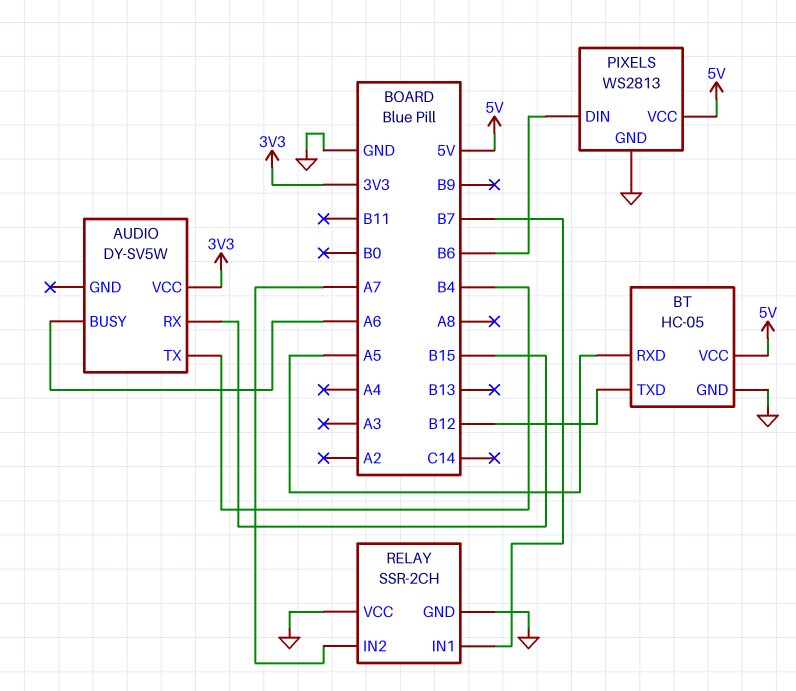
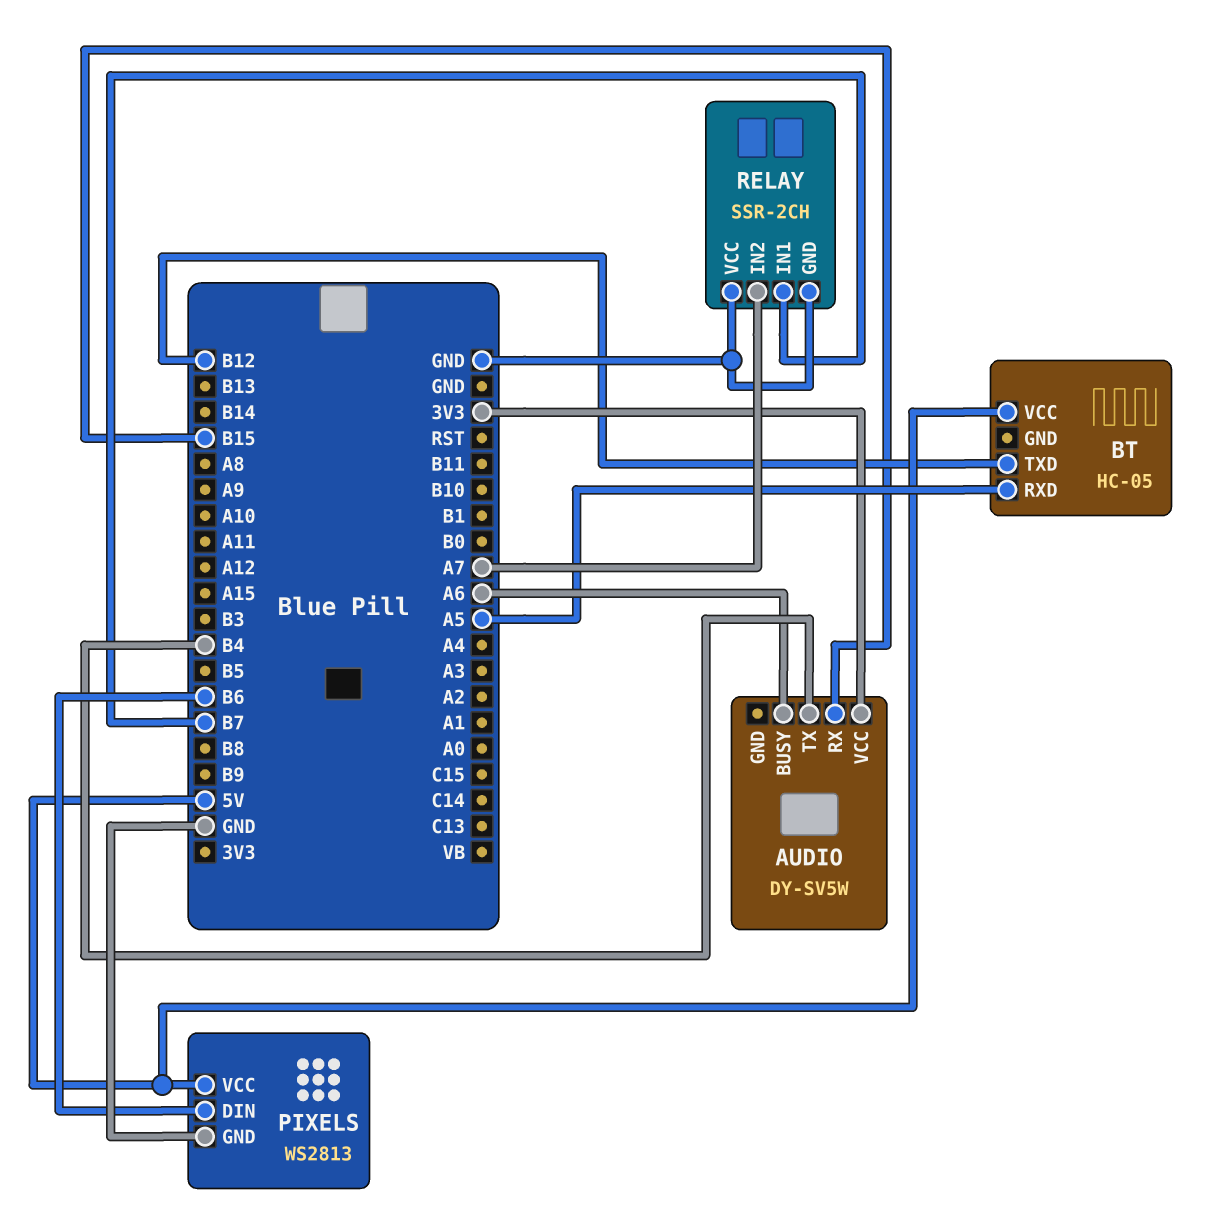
BT pin GND: GND -> none

